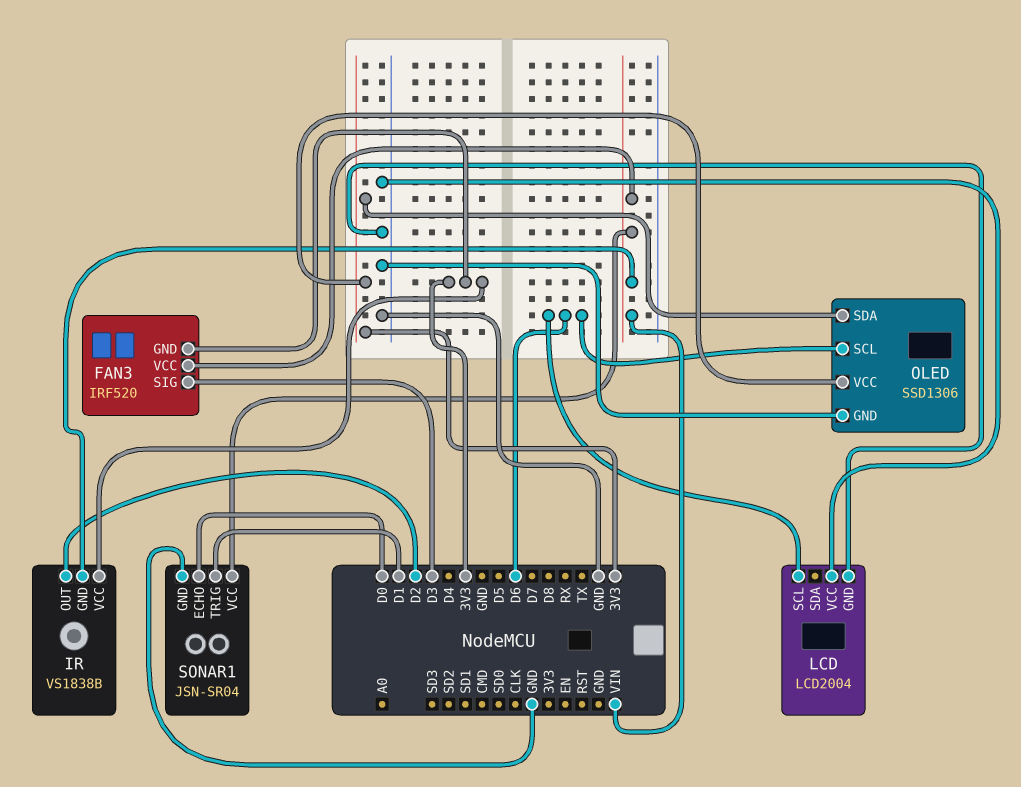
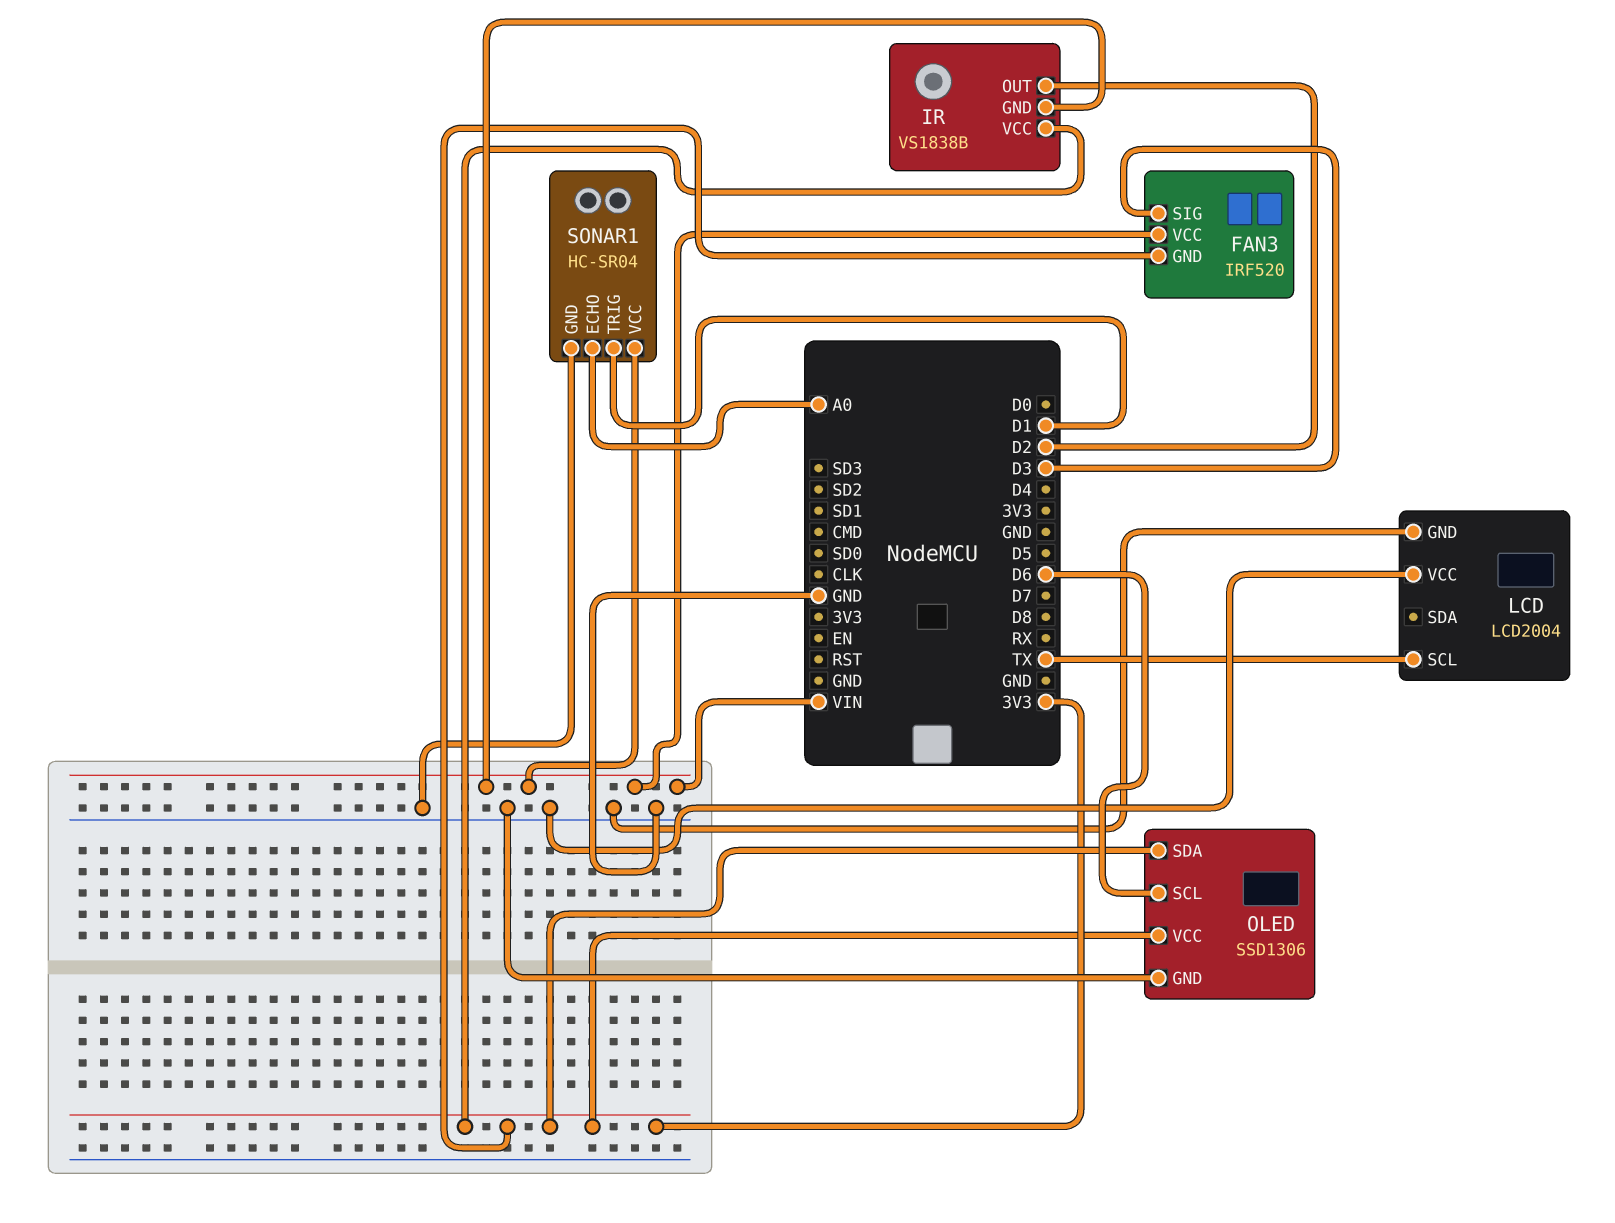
LCD pin SCL: D6 -> TX
SONAR1: JSN-SR04 -> HC-SR04
SONAR1 pin ECHO: D0 -> A0

